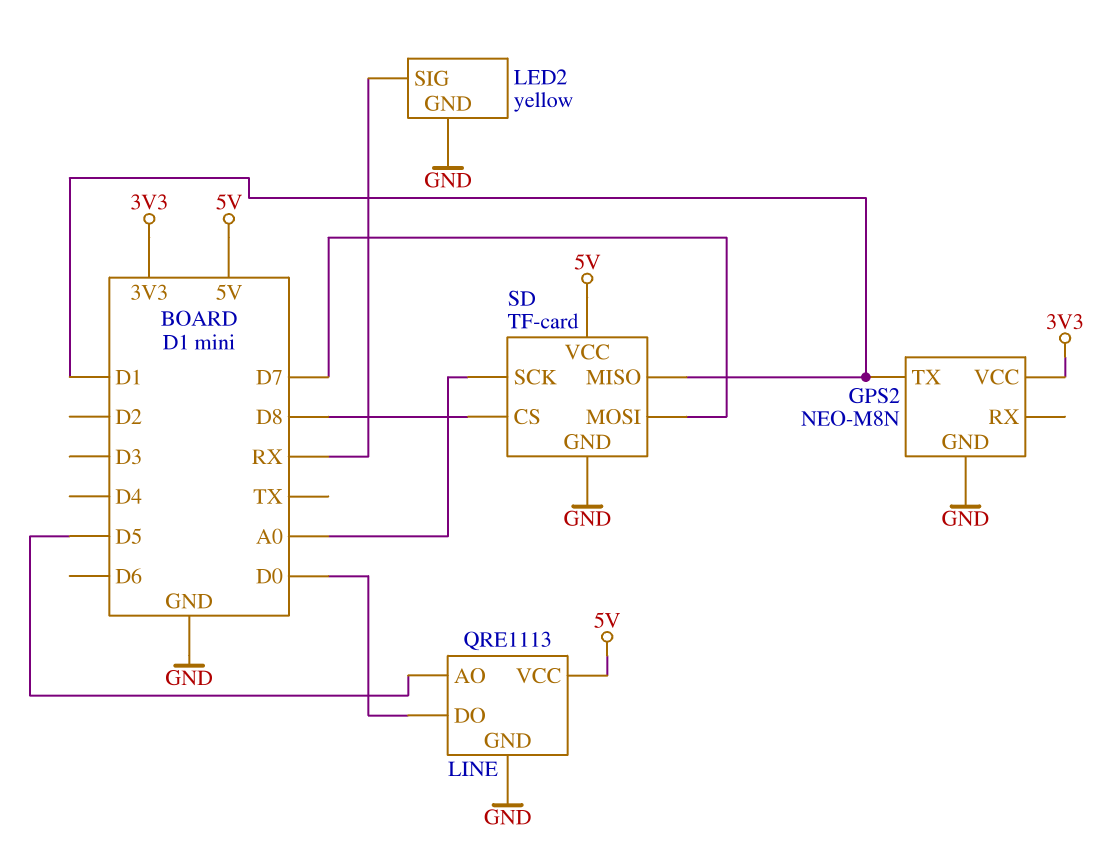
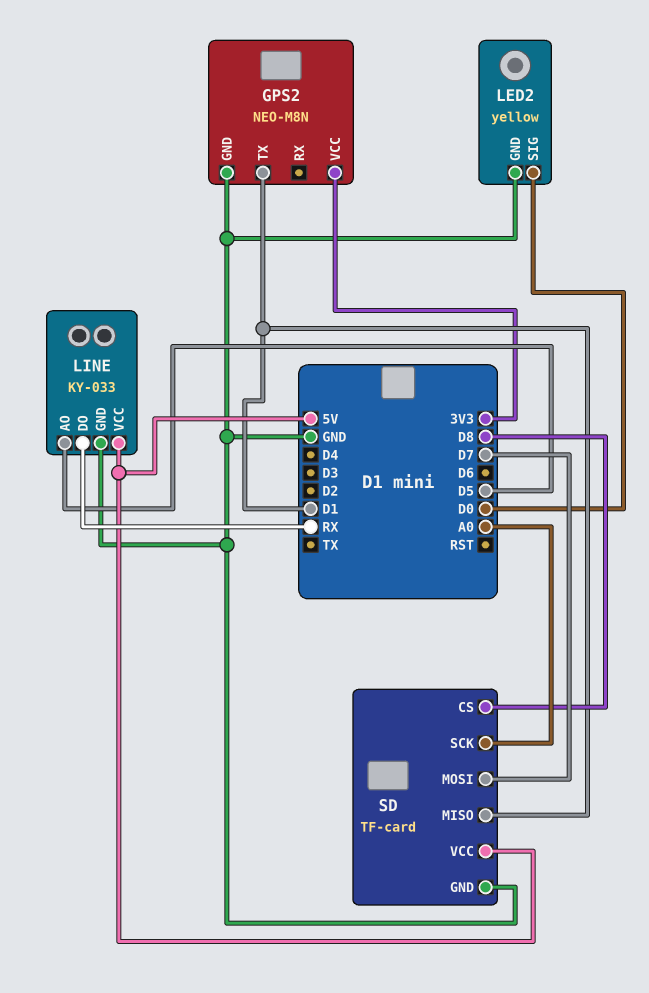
LED2 pin SIG: RX -> D0
LINE: QRE1113 -> KY-033
LINE pin DO: D0 -> RX

